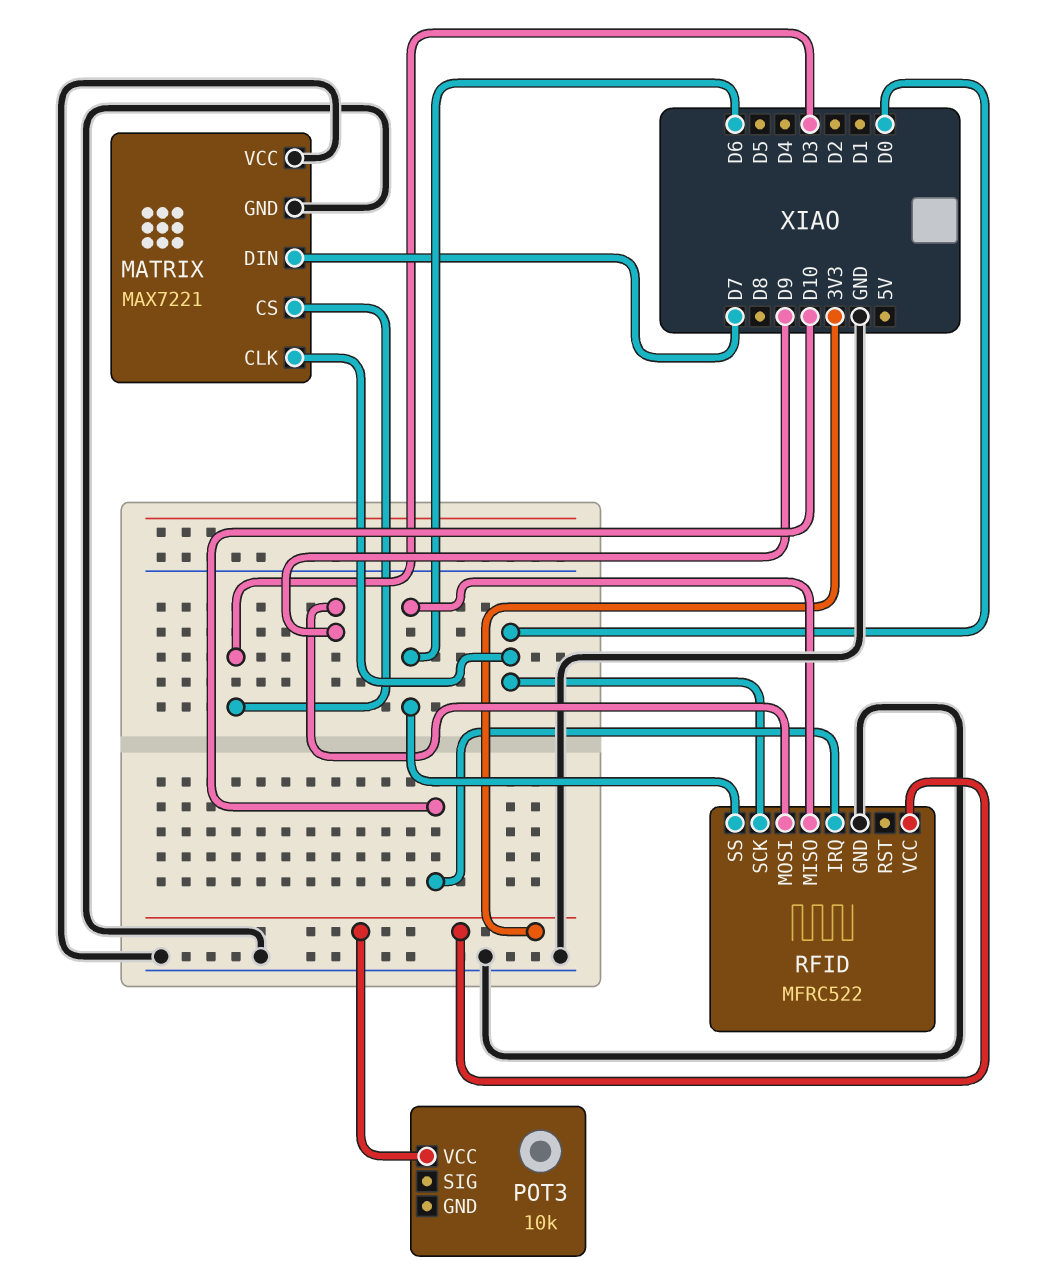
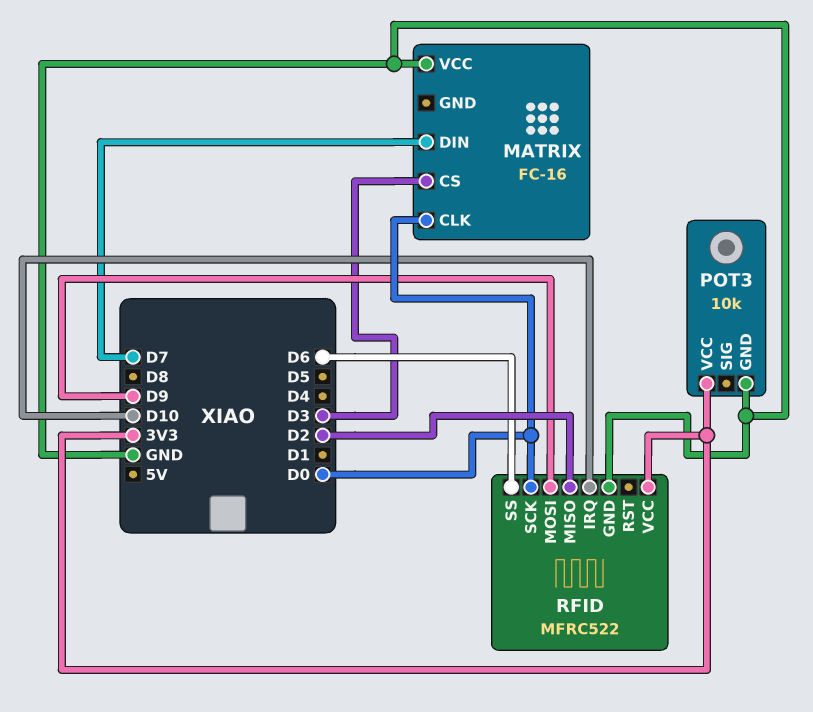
MATRIX: MAX7221 -> FC-16
MATRIX pin GND: GND -> none
POT3 pin GND: none -> GND
RFID pin MISO: D6 -> D2

